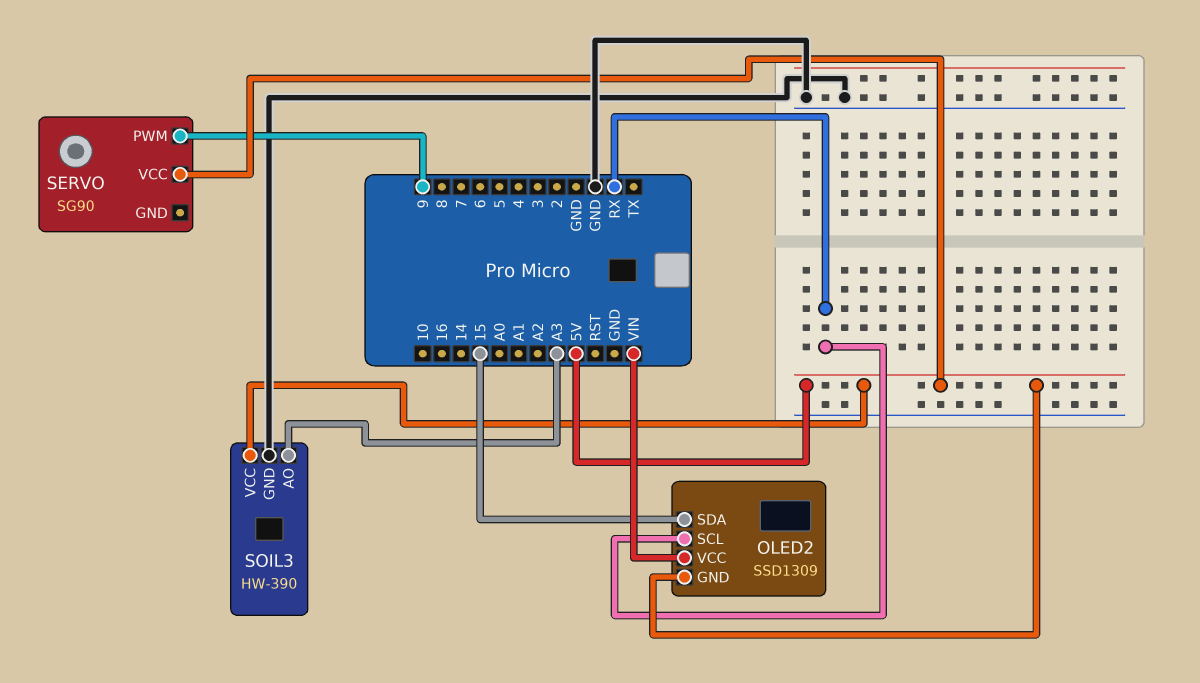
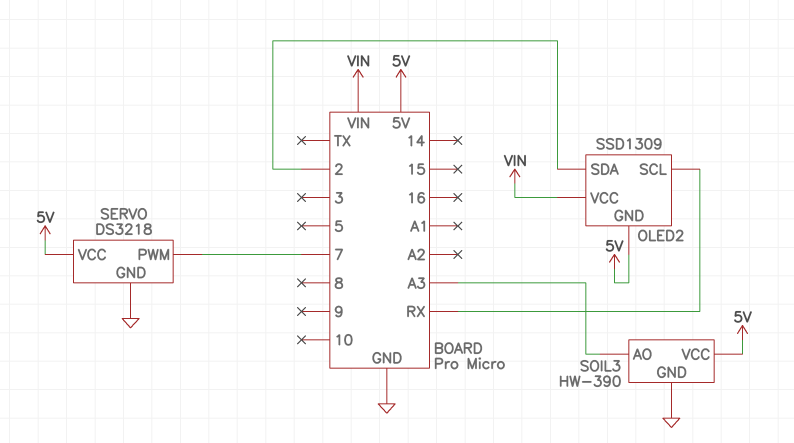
OLED2 pin SDA: 15 -> 2
SERVO: SG90 -> DS3218
SERVO pin GND: none -> GND
SERVO pin PWM: 9 -> 7

